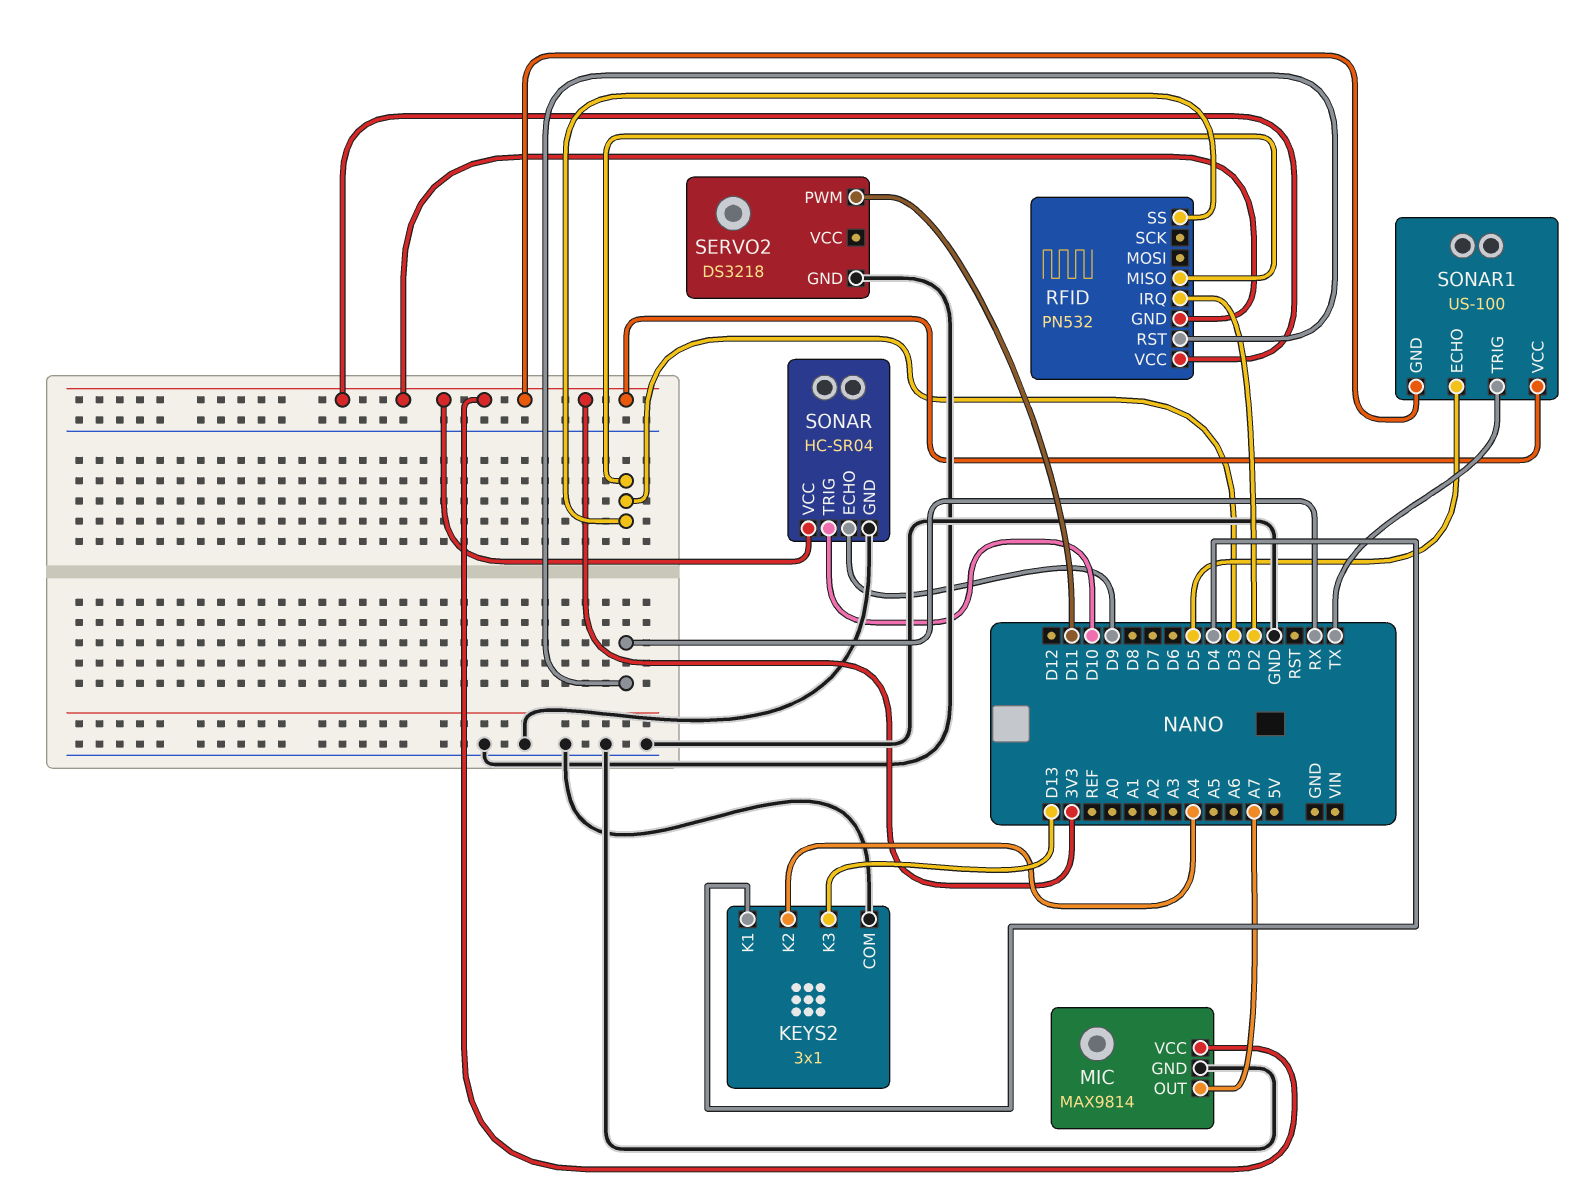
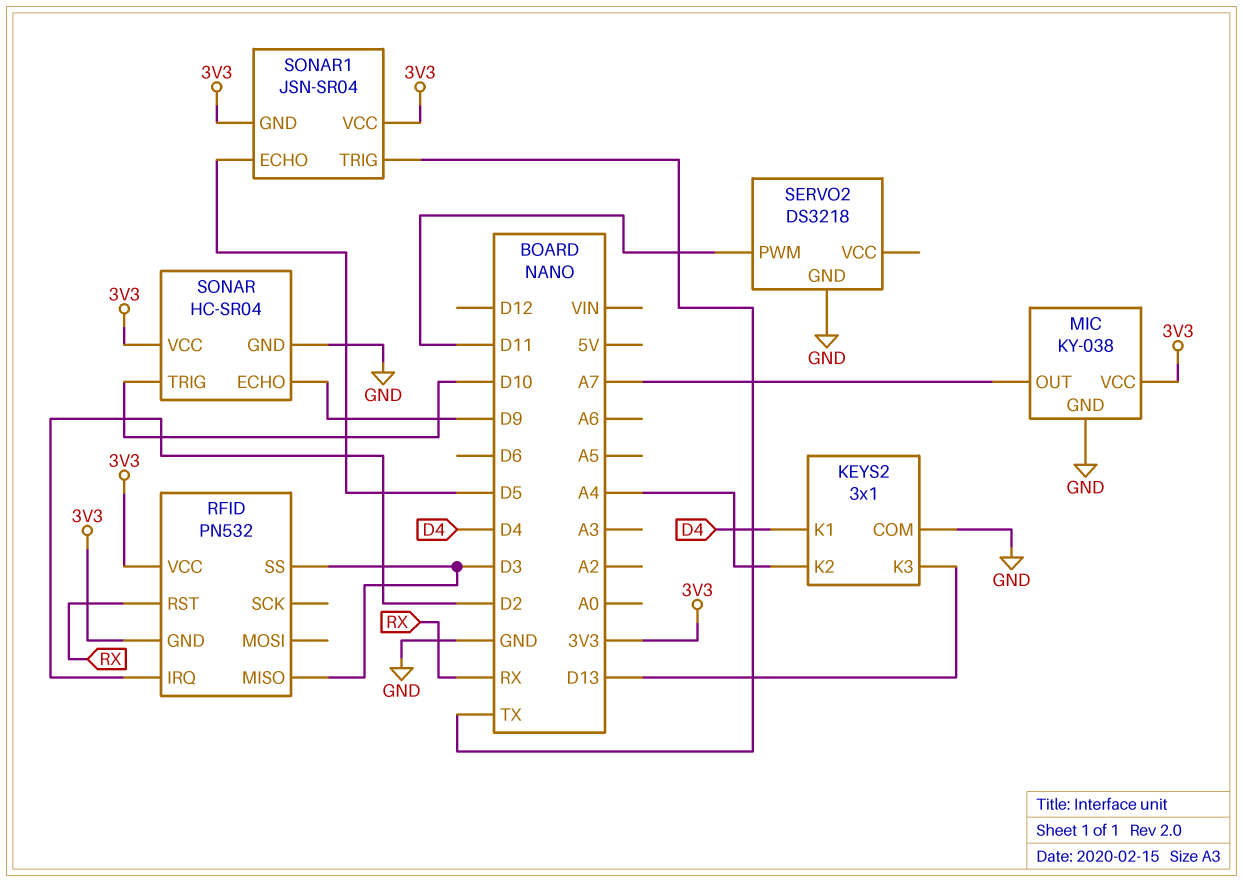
MIC: MAX9814 -> KY-038
SONAR1: US-100 -> JSN-SR04

